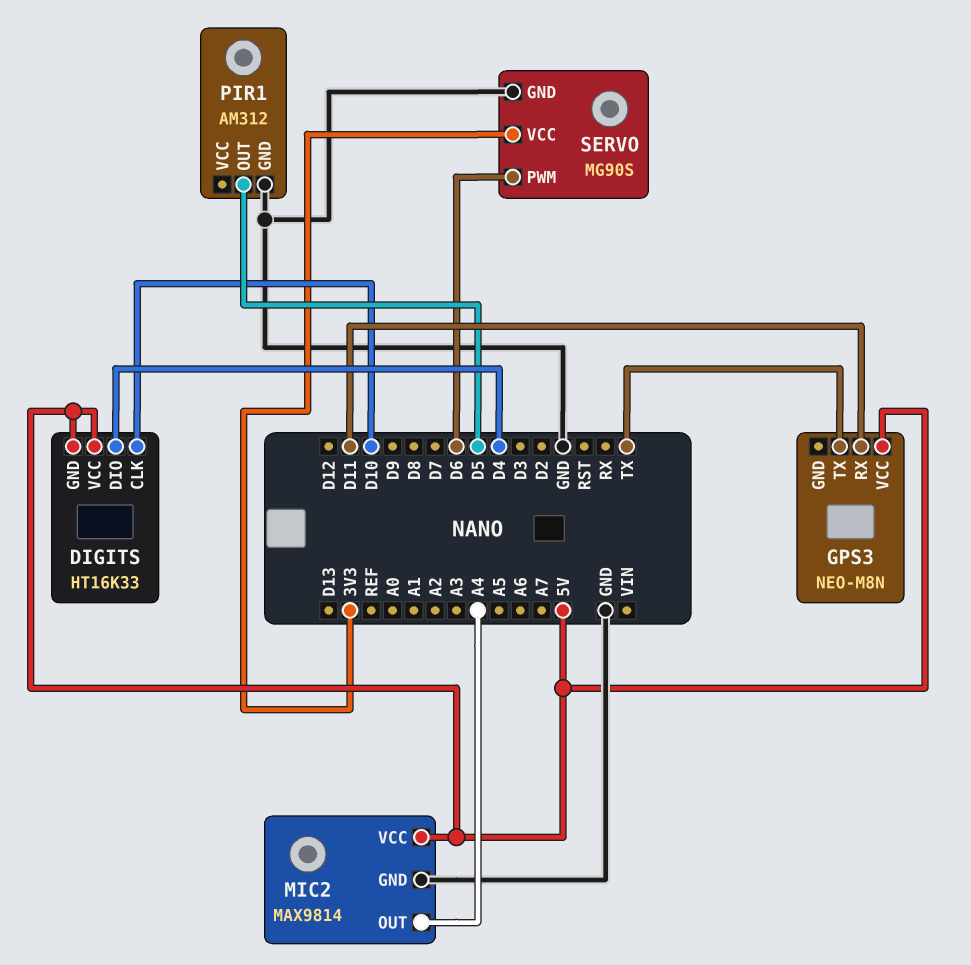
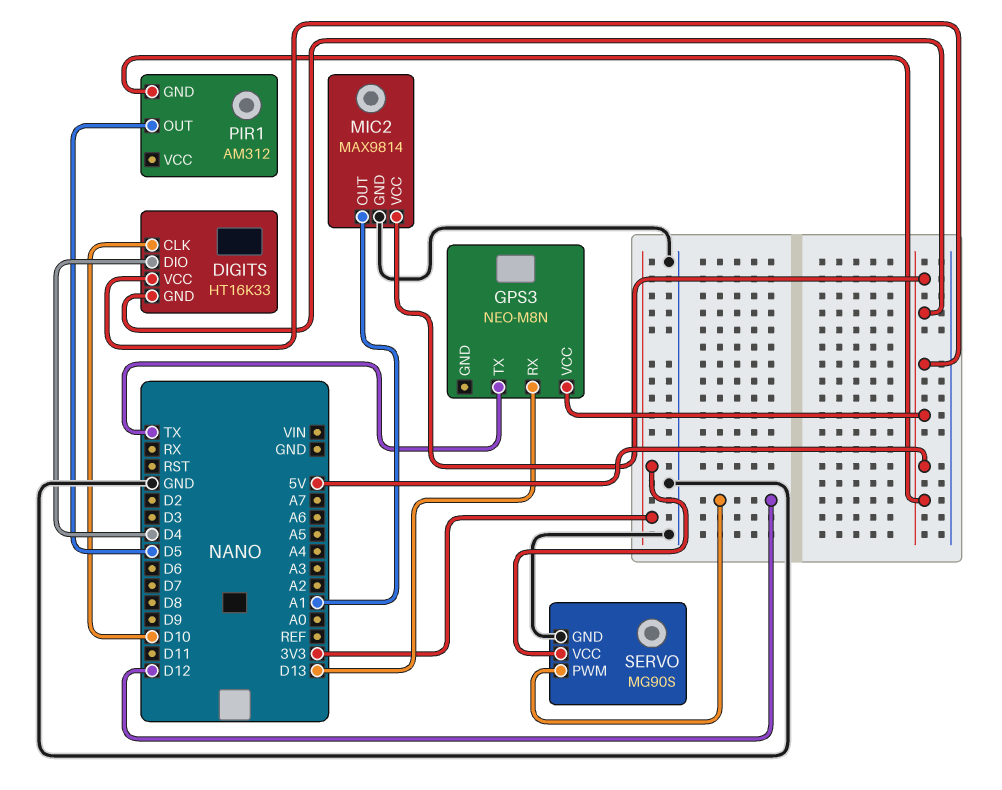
GPS3 pin RX: D11 -> D13
MIC2 pin OUT: A4 -> A1
PIR1 pin GND: GND -> 5V
SERVO pin PWM: D6 -> D12

